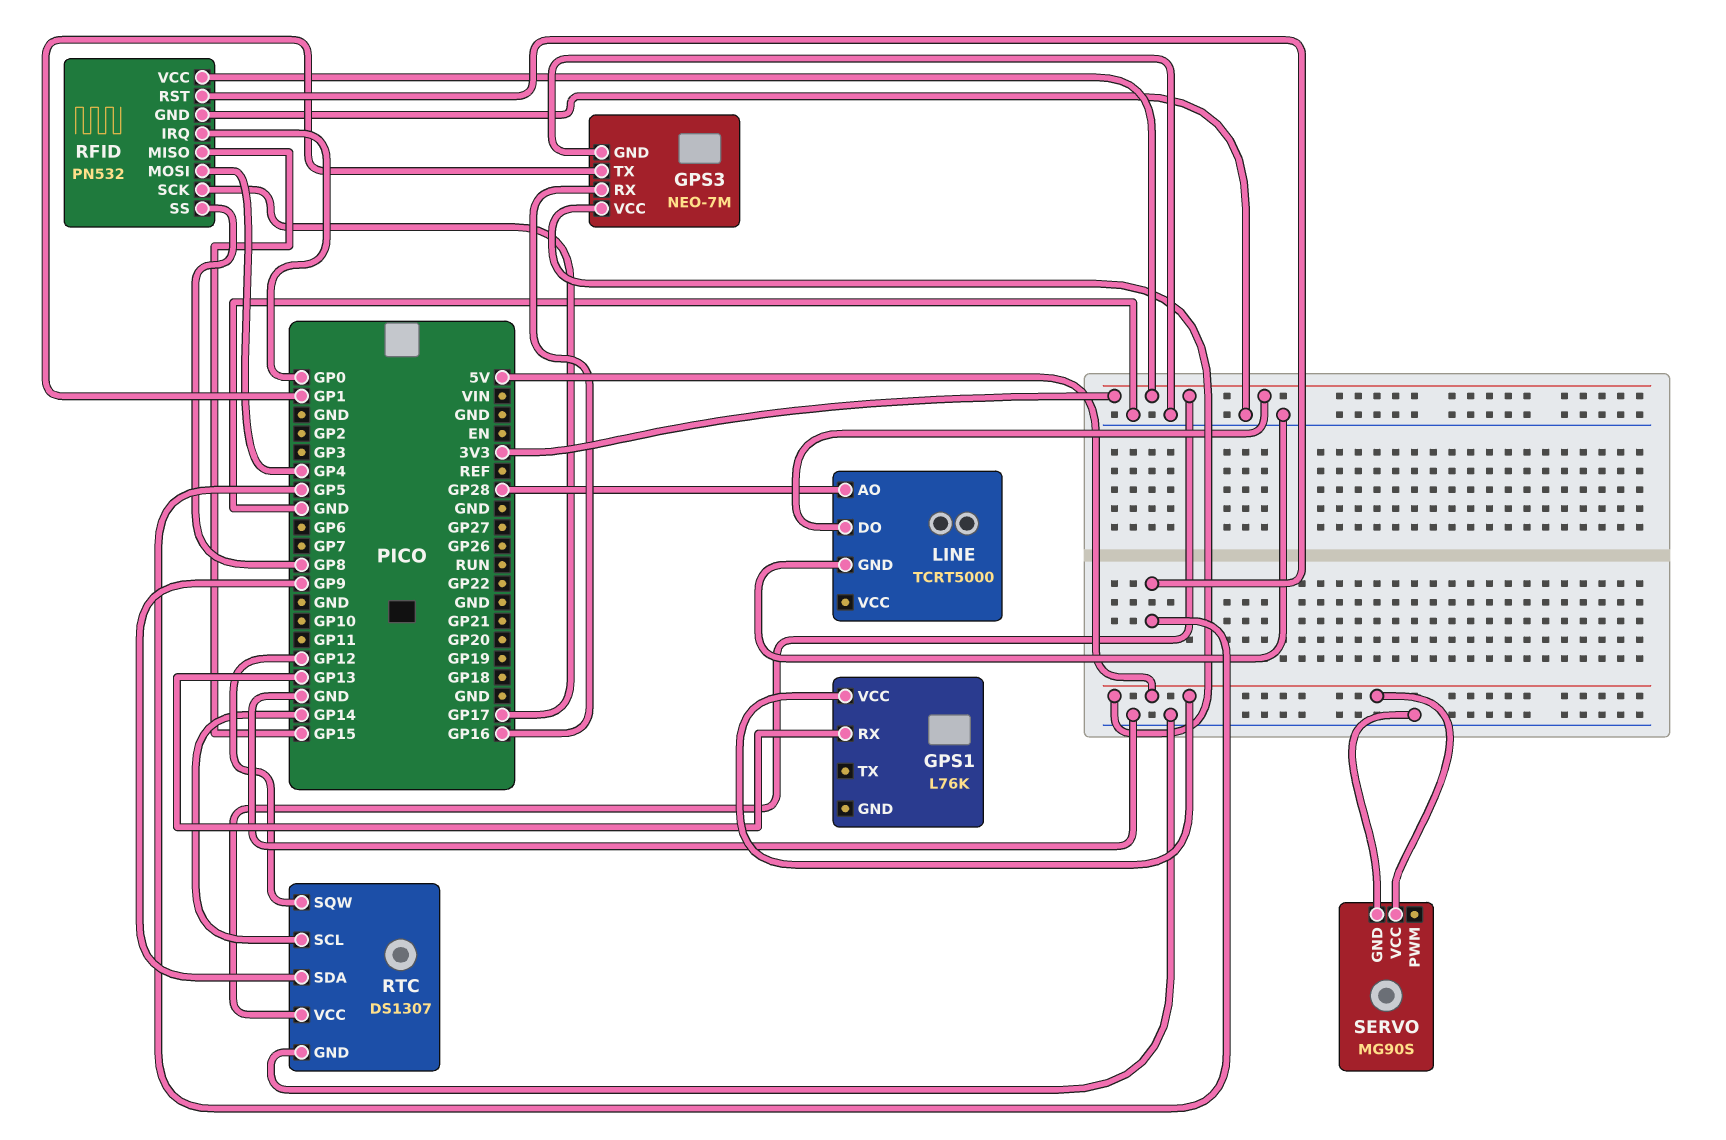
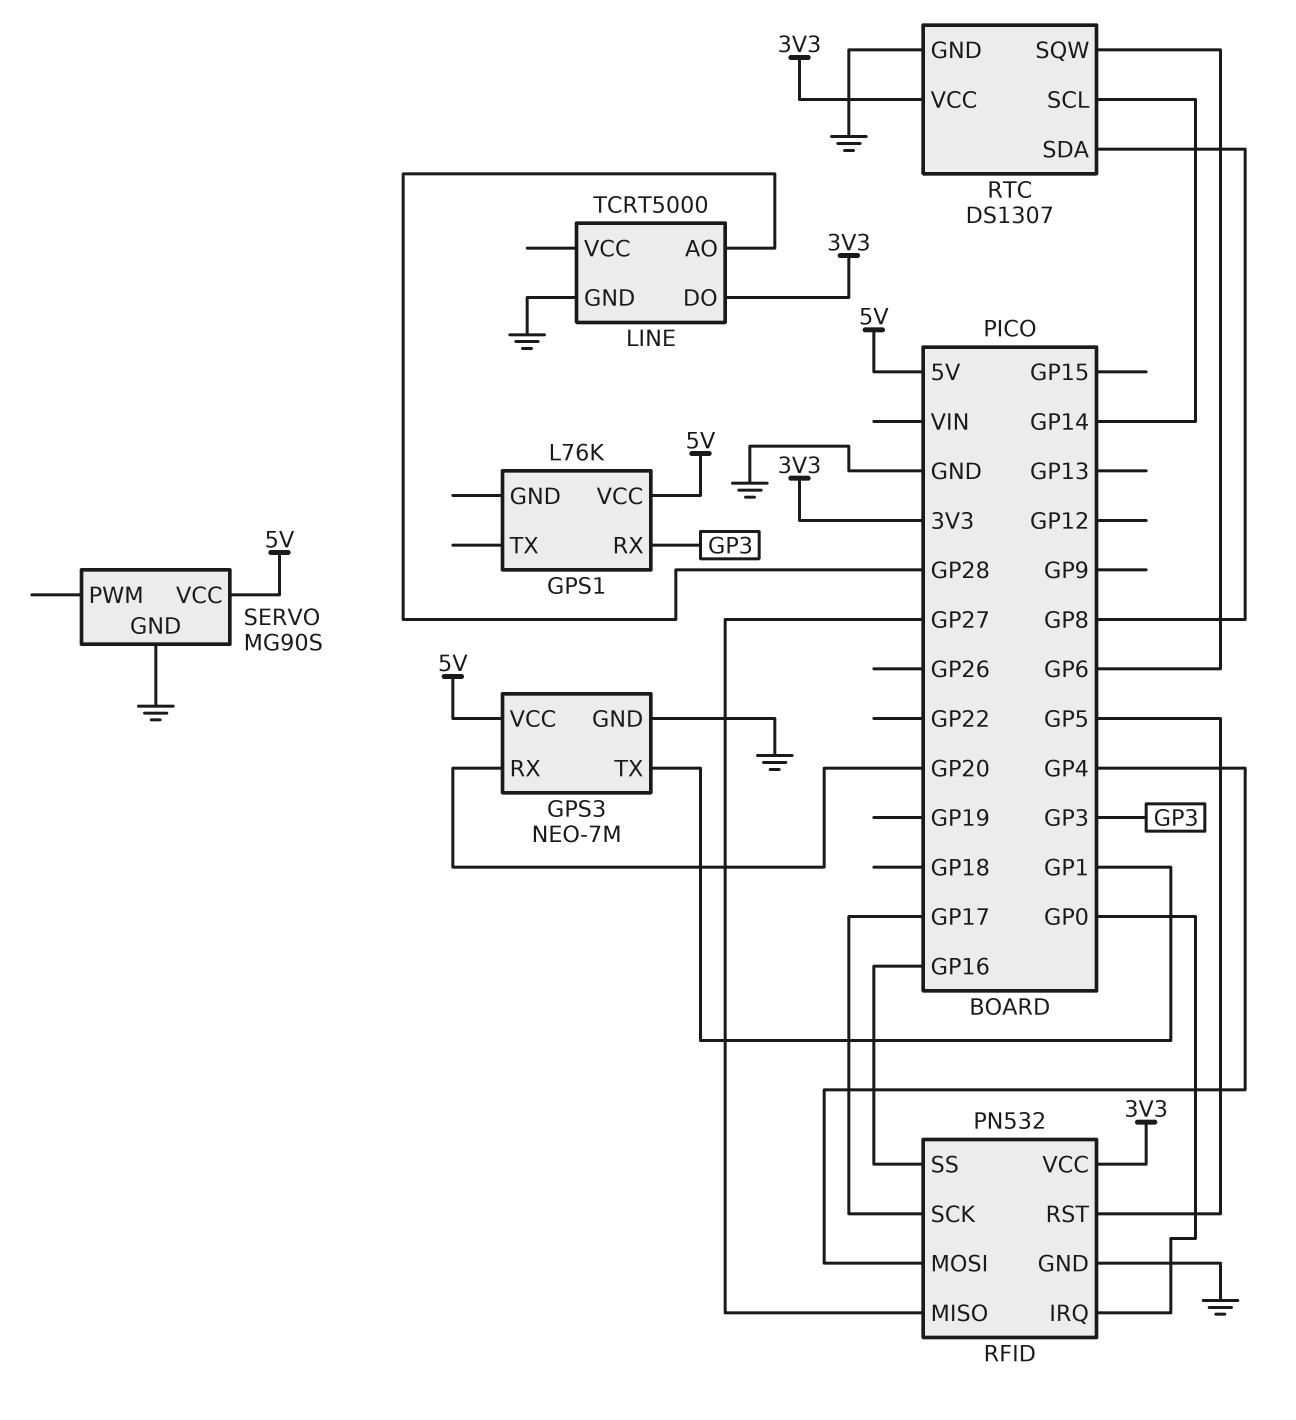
GPS1 pin RX: GP13 -> GP3
GPS3 pin RX: GP16 -> GP20
RFID pin MISO: GP15 -> GP27
RFID pin SS: GP8 -> GP16
RTC pin SDA: GP9 -> GP8
RTC pin SQW: GP12 -> GP6

